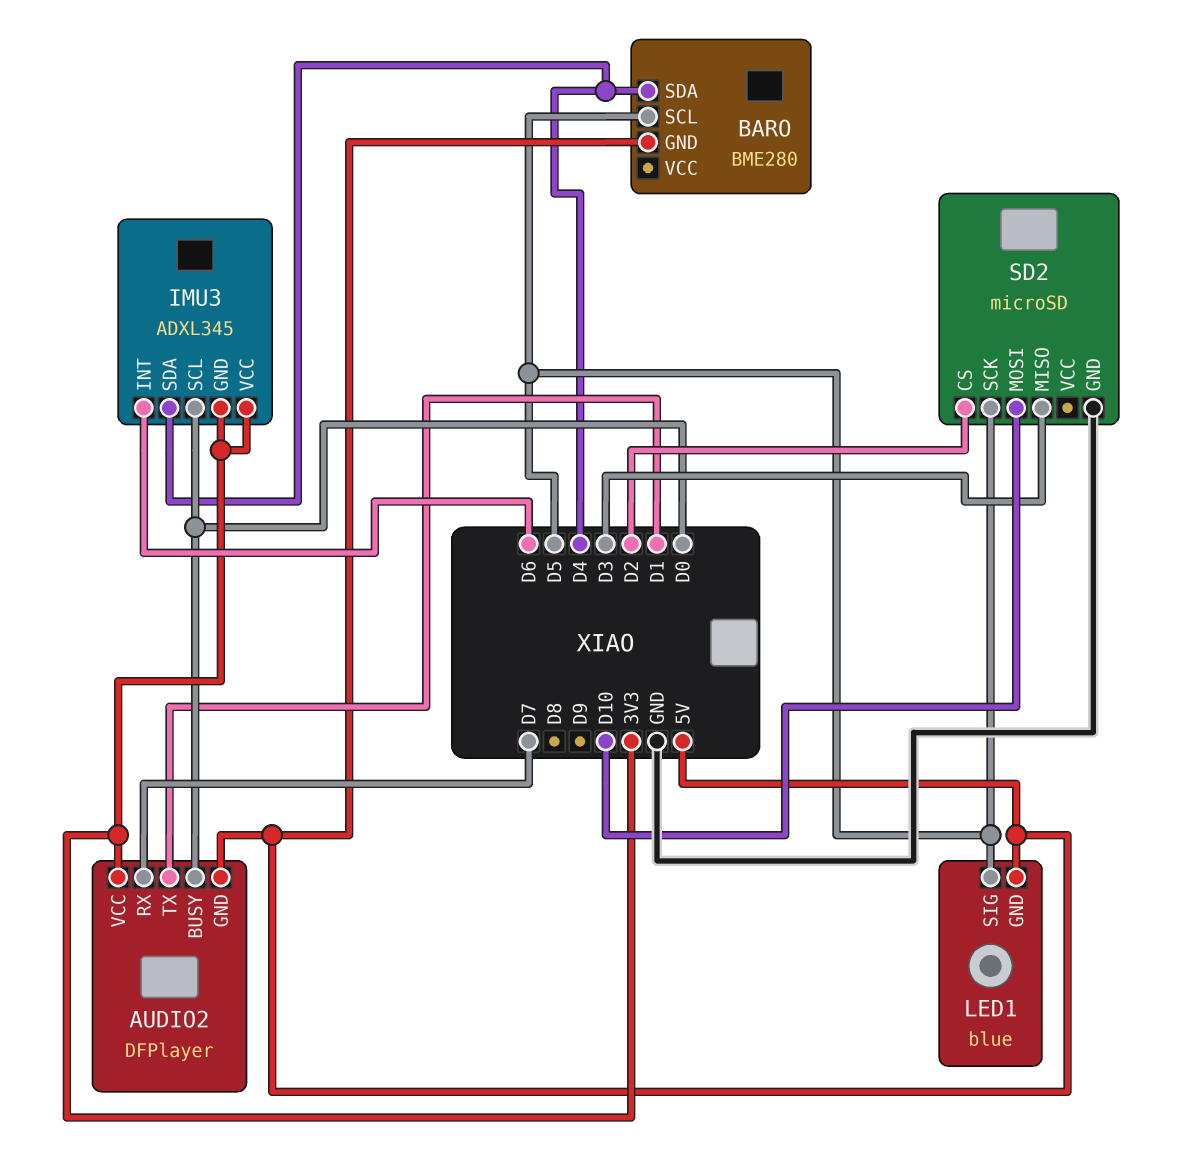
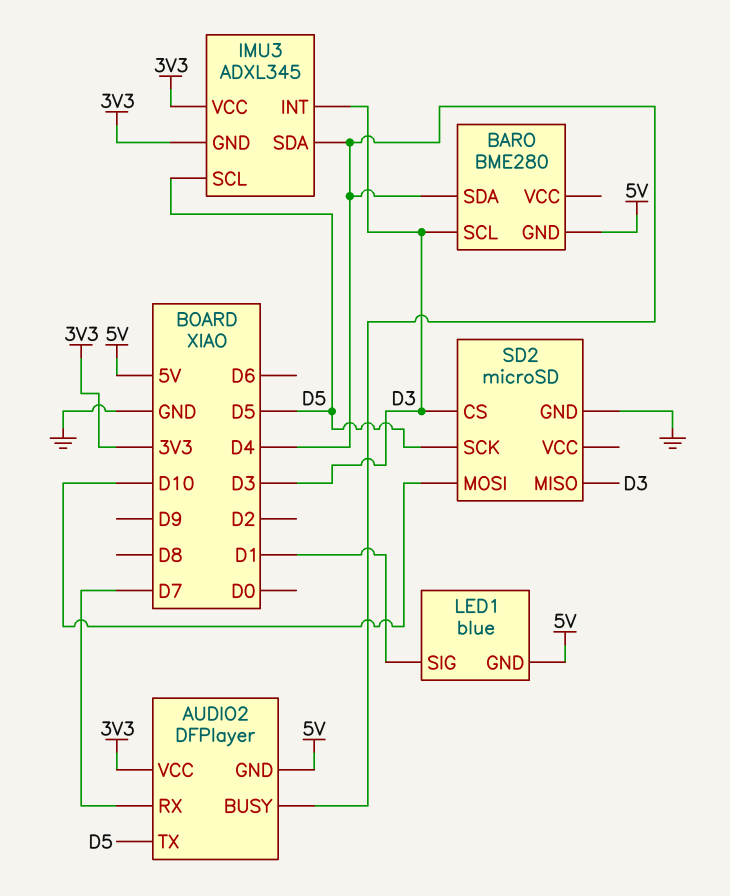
AUDIO2 pin BUSY: D0 -> D4
AUDIO2 pin TX: D1 -> D5
BARO pin SCL: D5 -> D3
IMU3 pin INT: D6 -> D3
IMU3 pin SCL: D0 -> D5
LED1 pin SIG: D5 -> D1
SD2 pin CS: D2 -> D3

